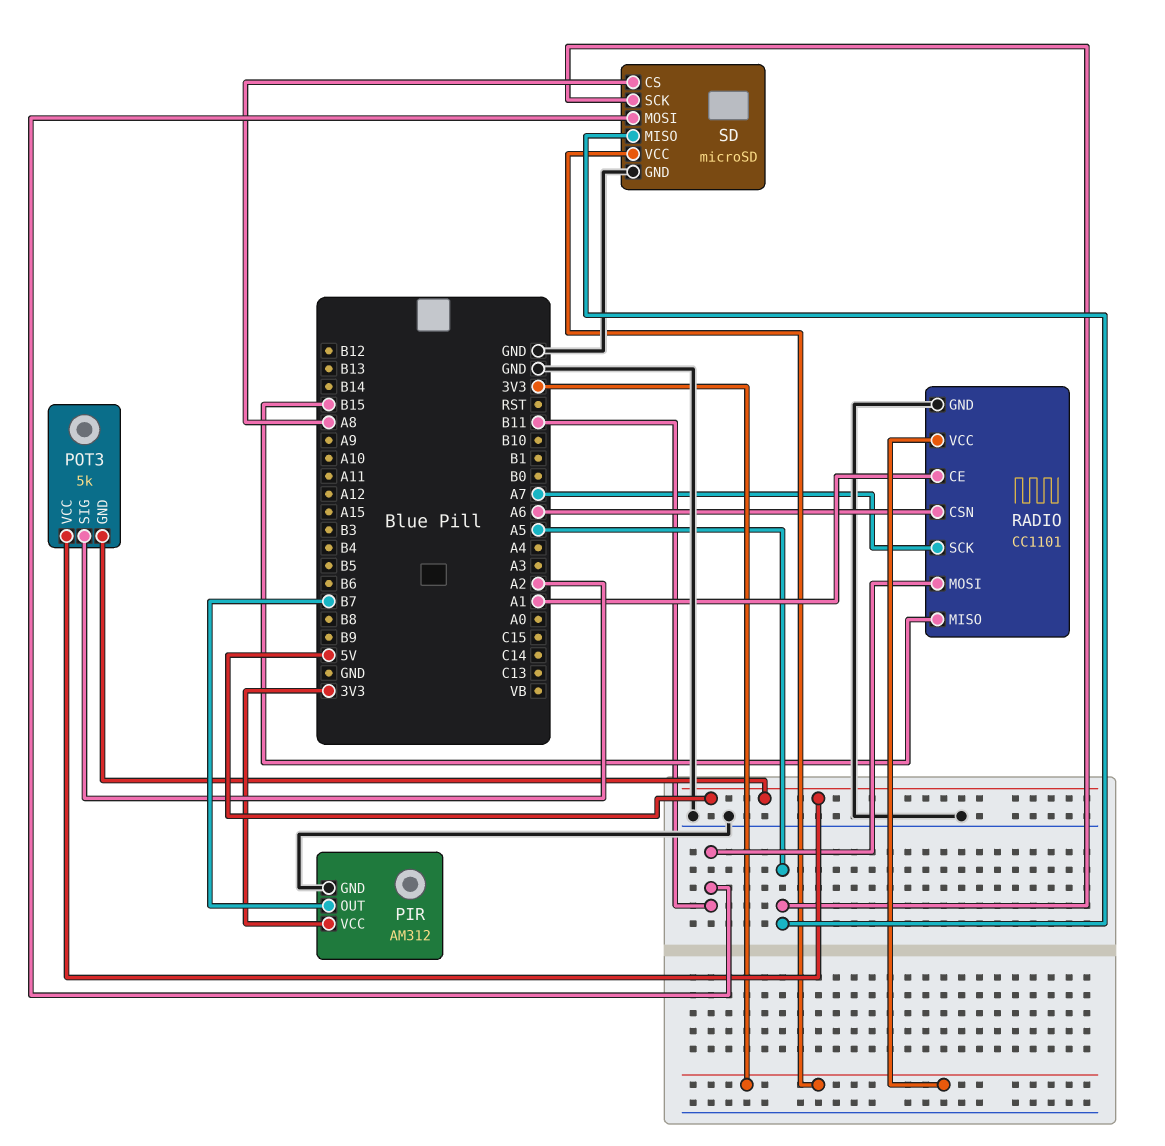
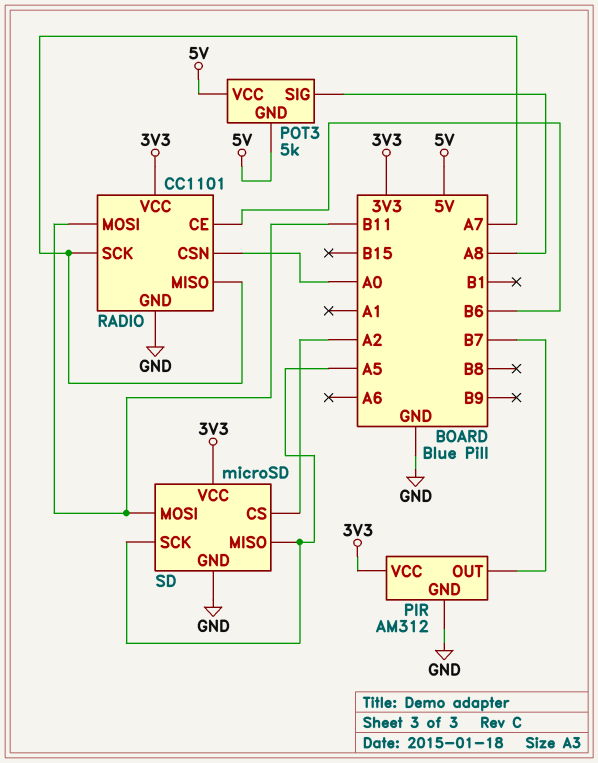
POT3 pin SIG: A2 -> A8
RADIO pin CE: A1 -> B6
RADIO pin CSN: A6 -> A0
RADIO pin MISO: B15 -> A7
SD pin CS: A8 -> A2

